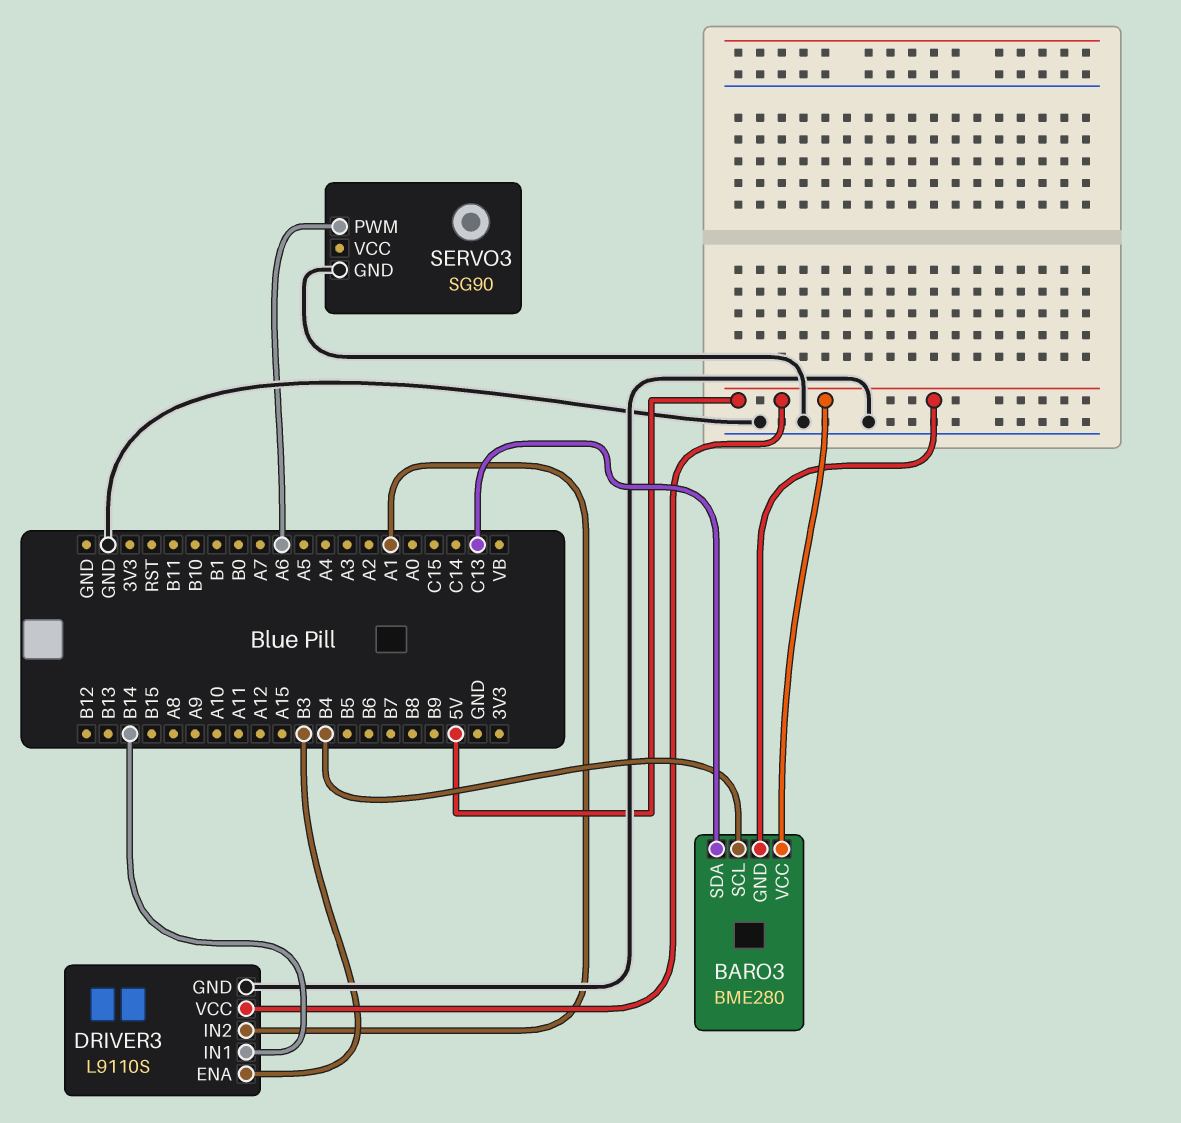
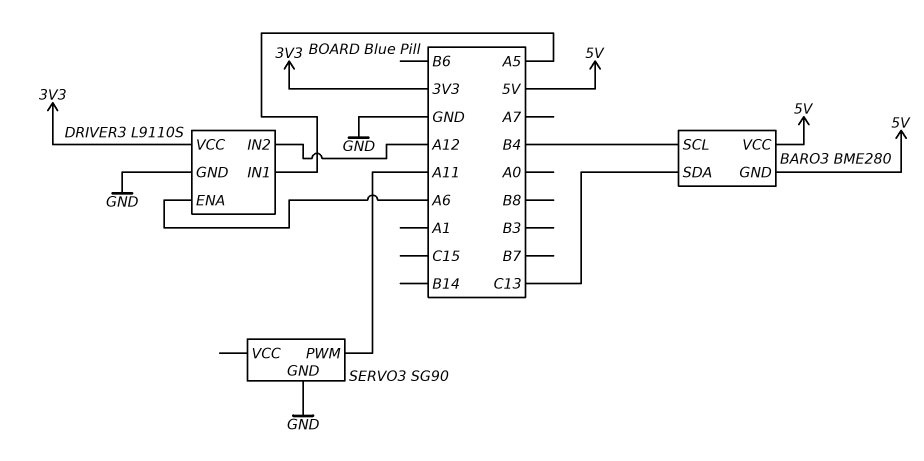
DRIVER3 pin ENA: B3 -> A6
DRIVER3 pin IN1: B14 -> A5
DRIVER3 pin IN2: A1 -> A12
DRIVER3 pin VCC: 5V -> 3V3
SERVO3 pin PWM: A6 -> A11

